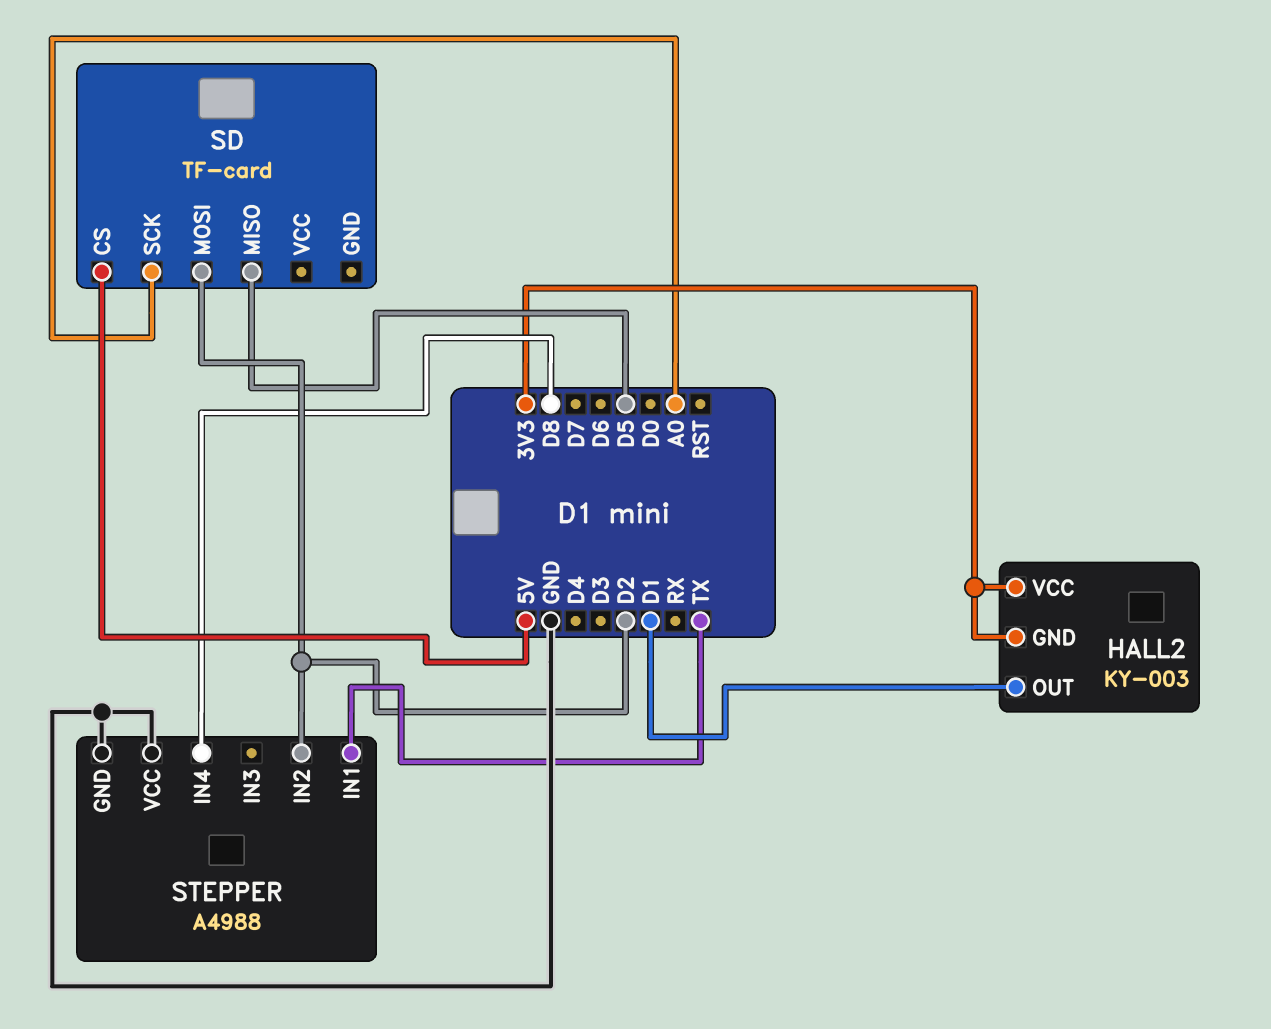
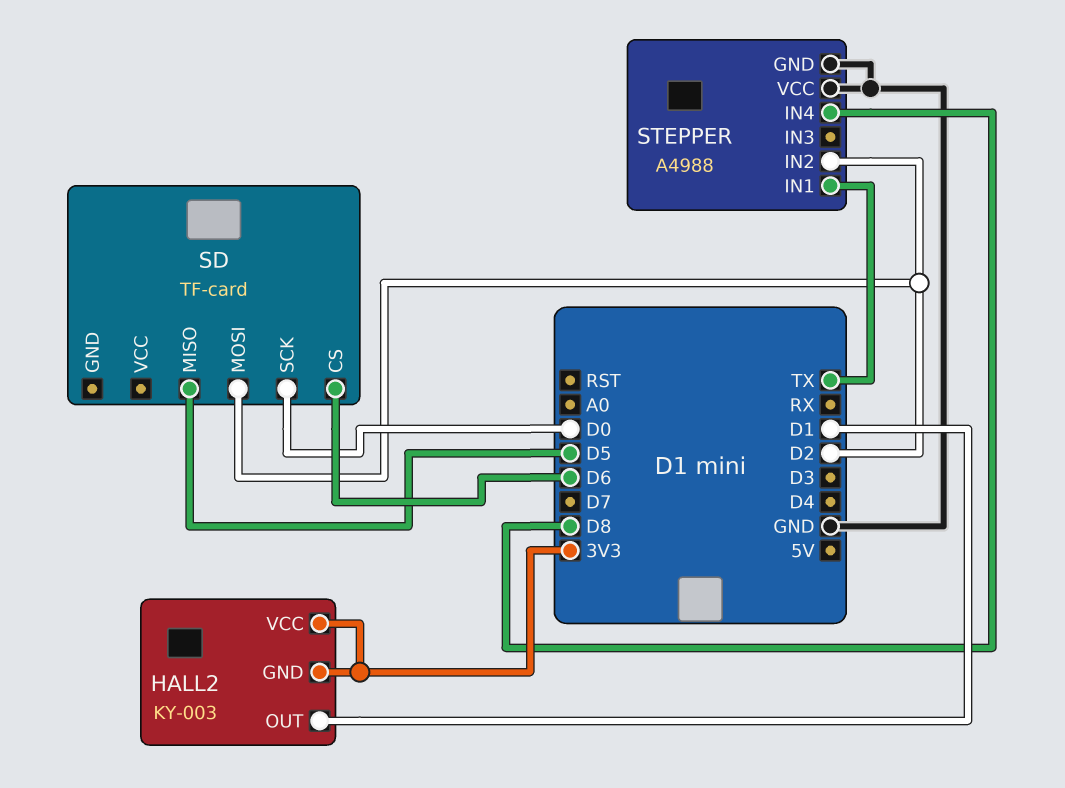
SD pin CS: 5V -> D6
SD pin SCK: A0 -> D0

